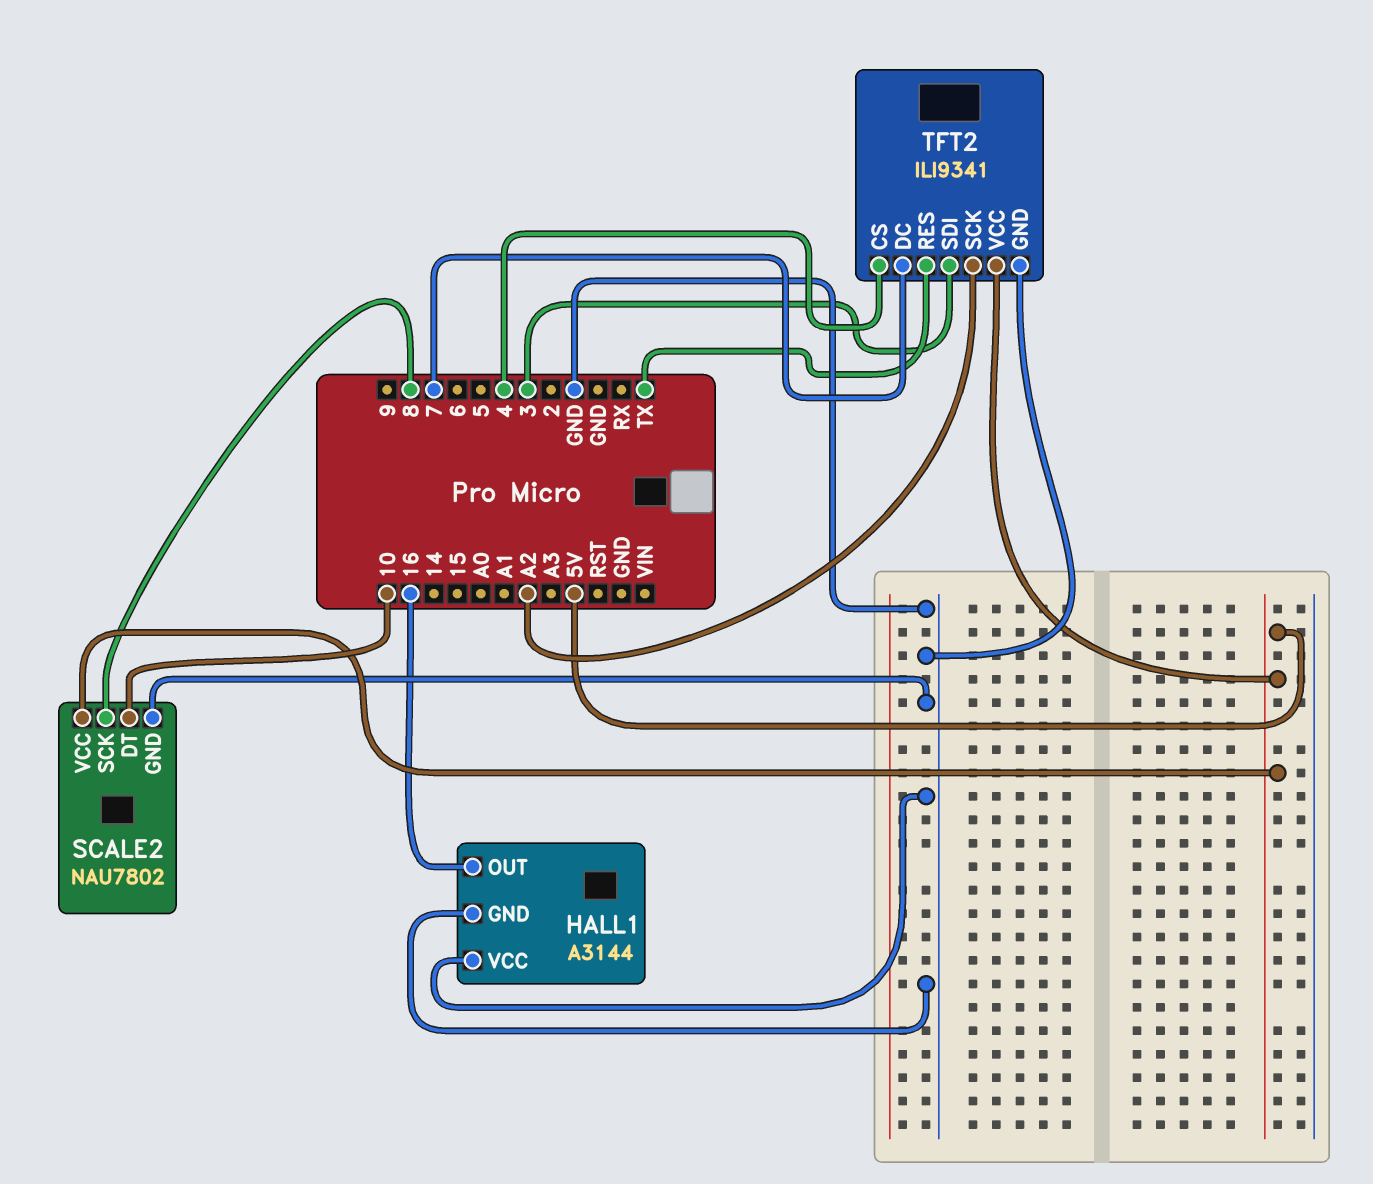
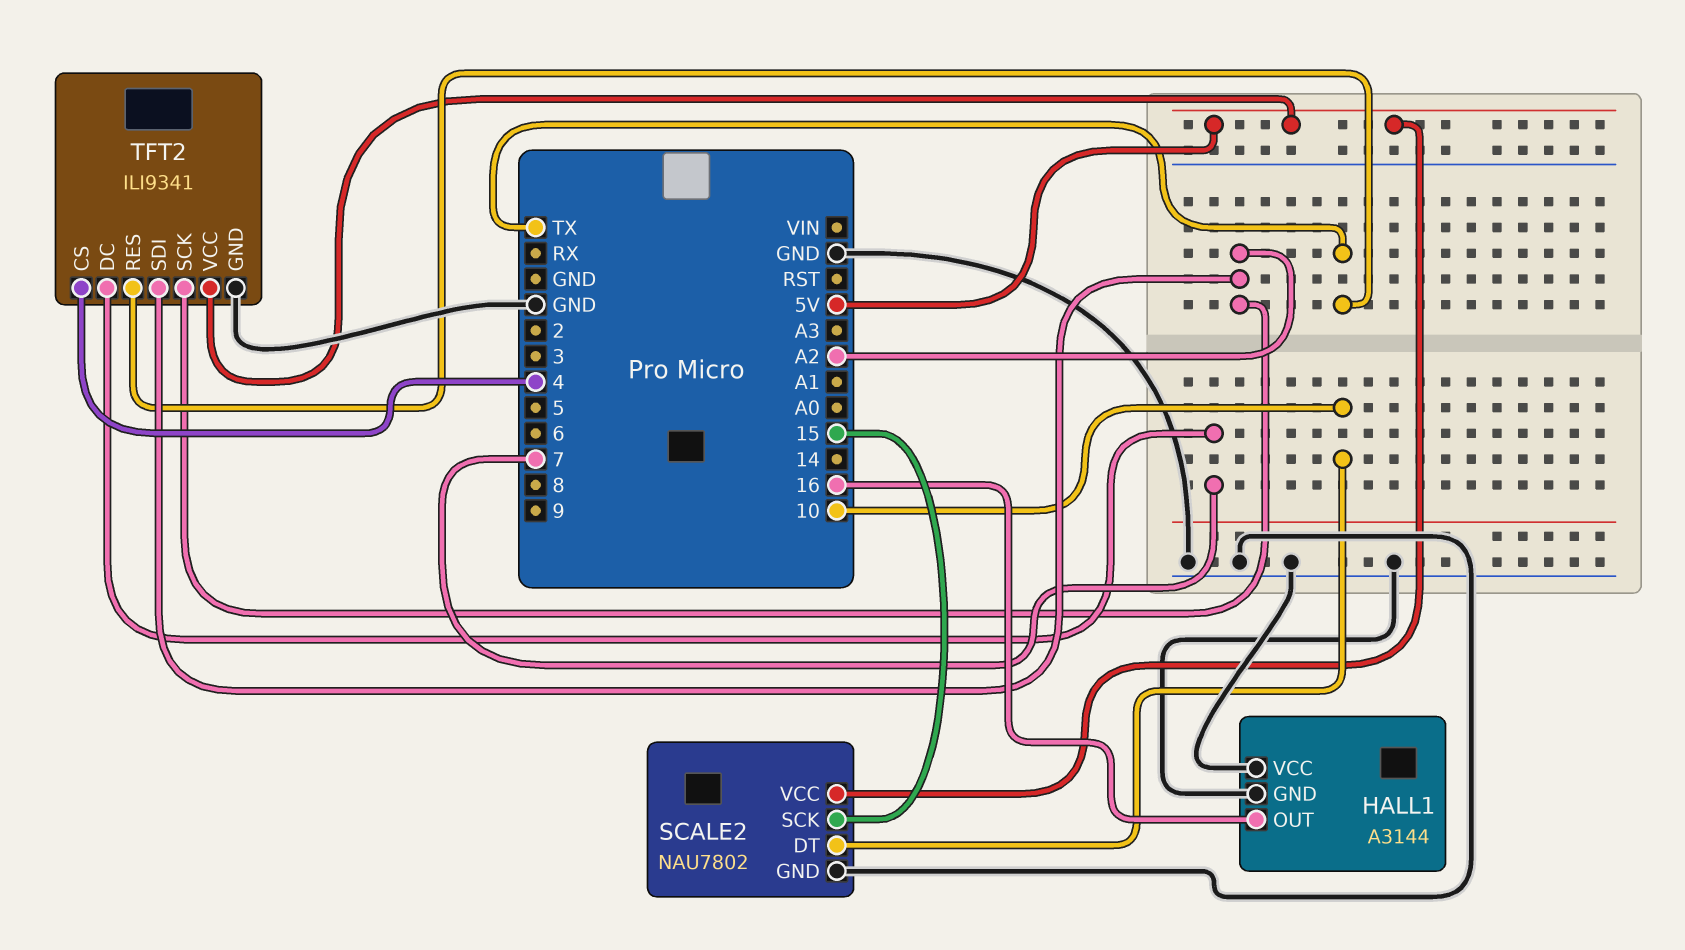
SCALE2 pin SCK: 8 -> 15
TFT2 pin SDI: 3 -> A2

